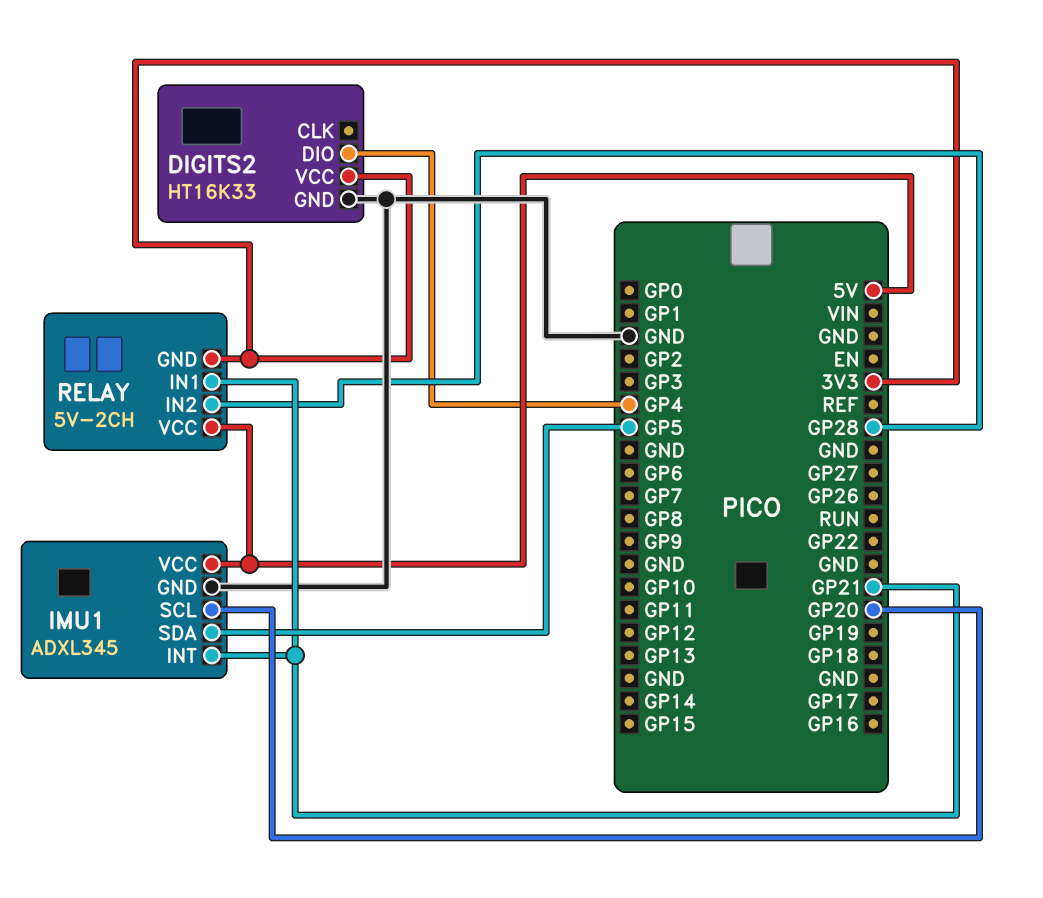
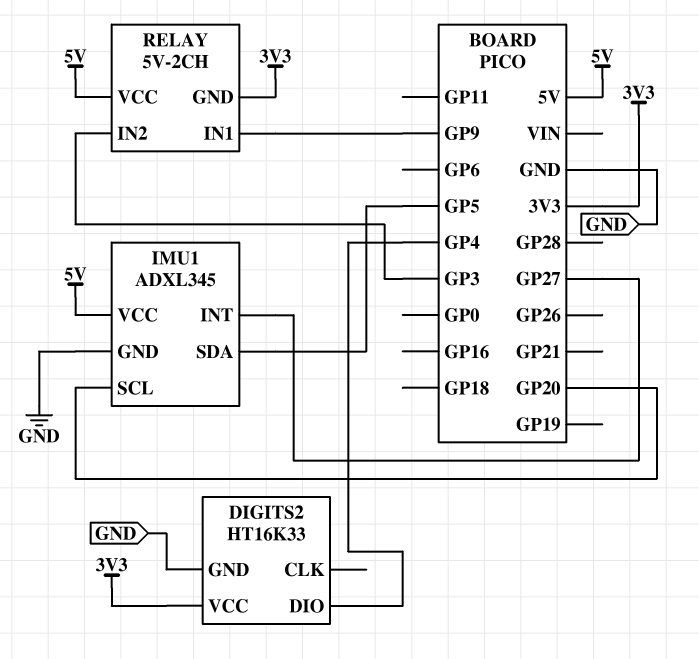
IMU1 pin INT: GP21 -> GP27
RELAY pin IN1: GP21 -> GP9
RELAY pin IN2: GP28 -> GP3

